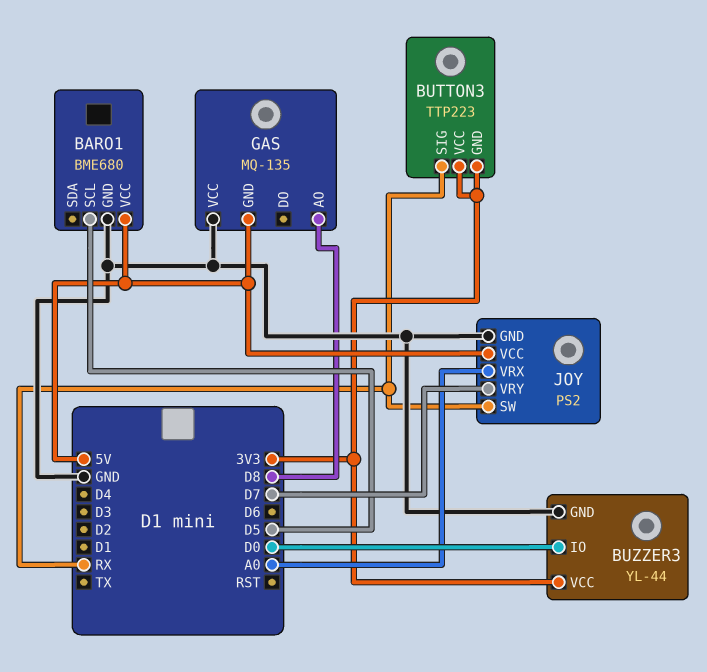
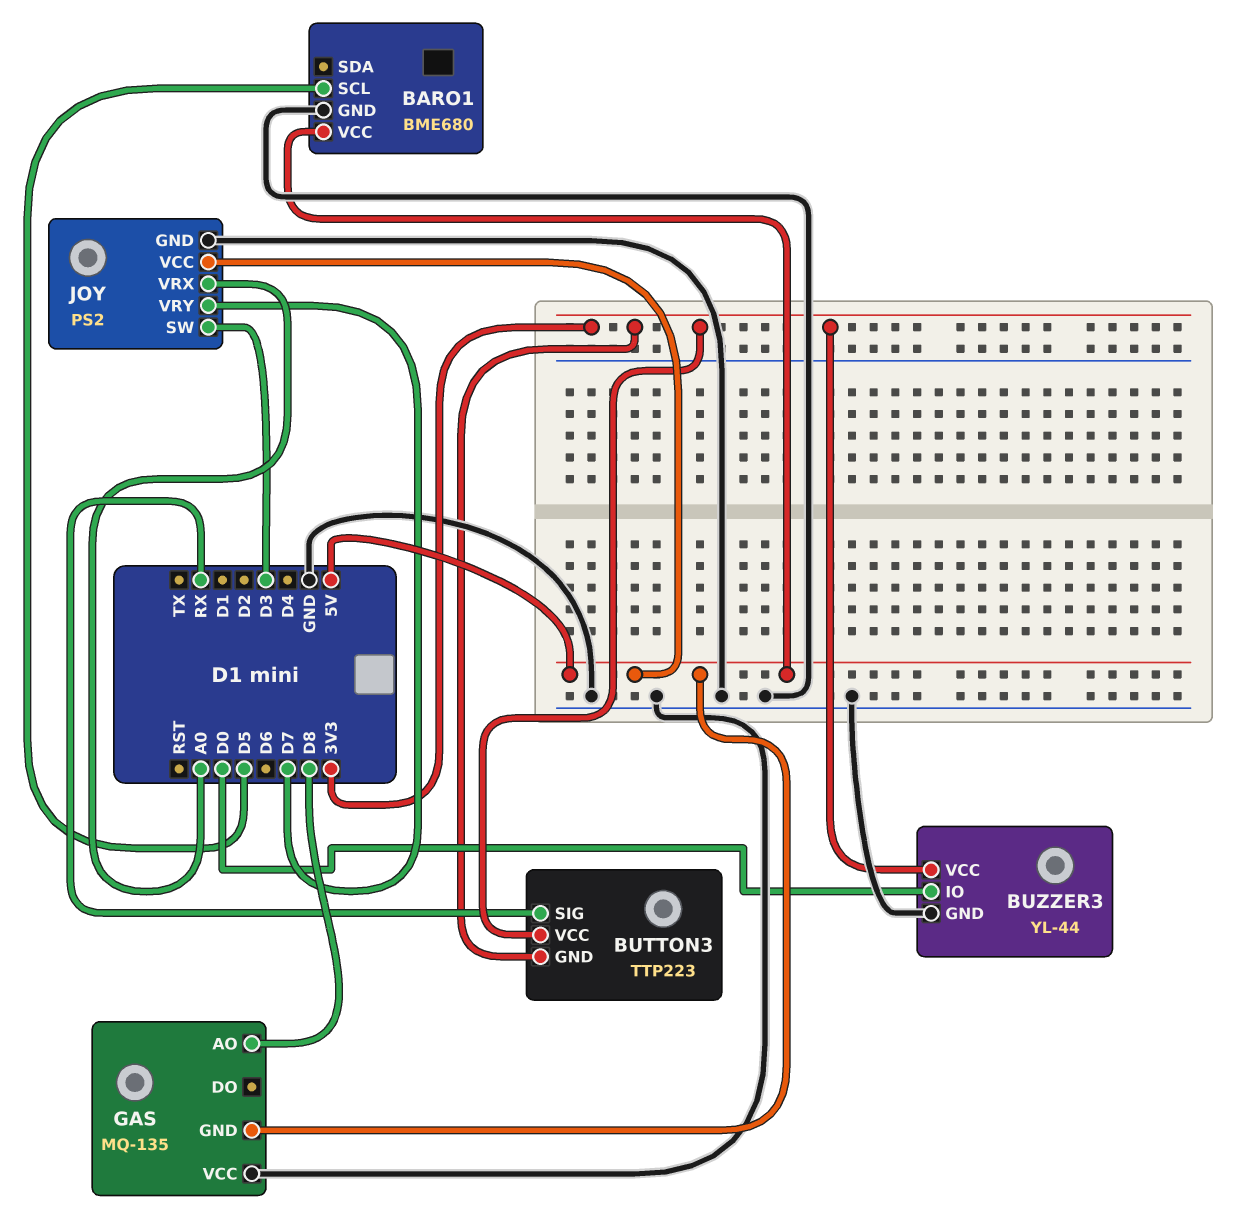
JOY pin SW: RX -> D3

